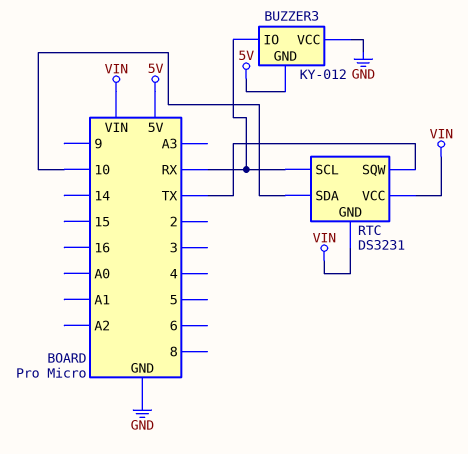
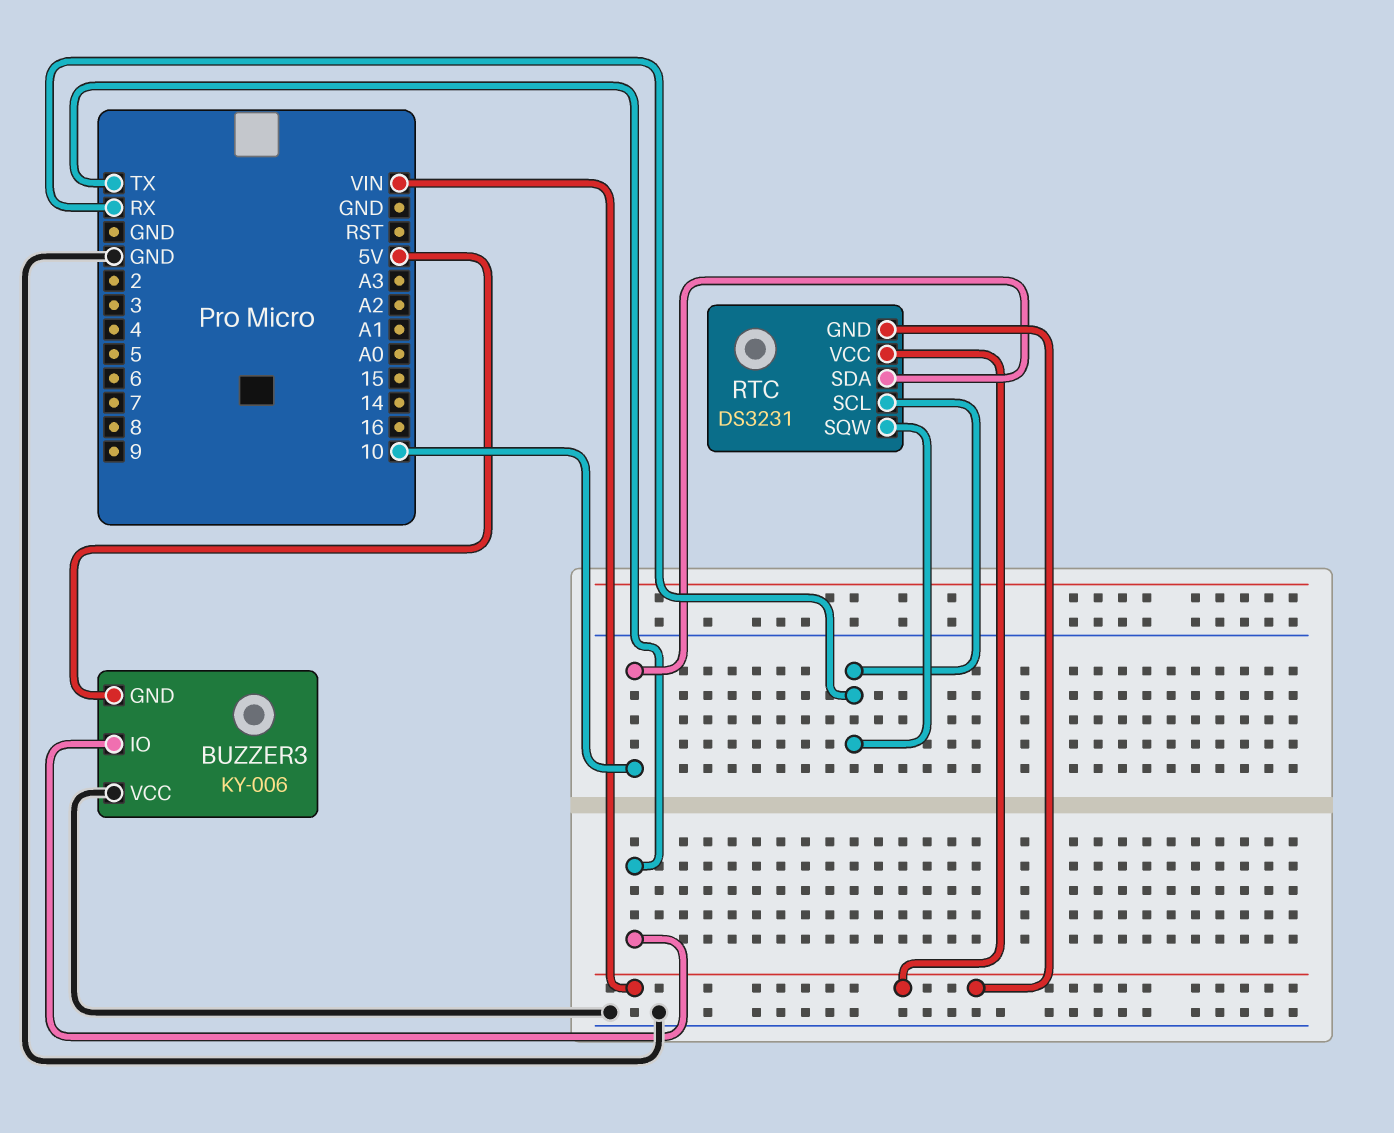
BUZZER3: KY-012 -> KY-006
BUZZER3 pin IO: RX -> TX
RTC pin SQW: TX -> RX

